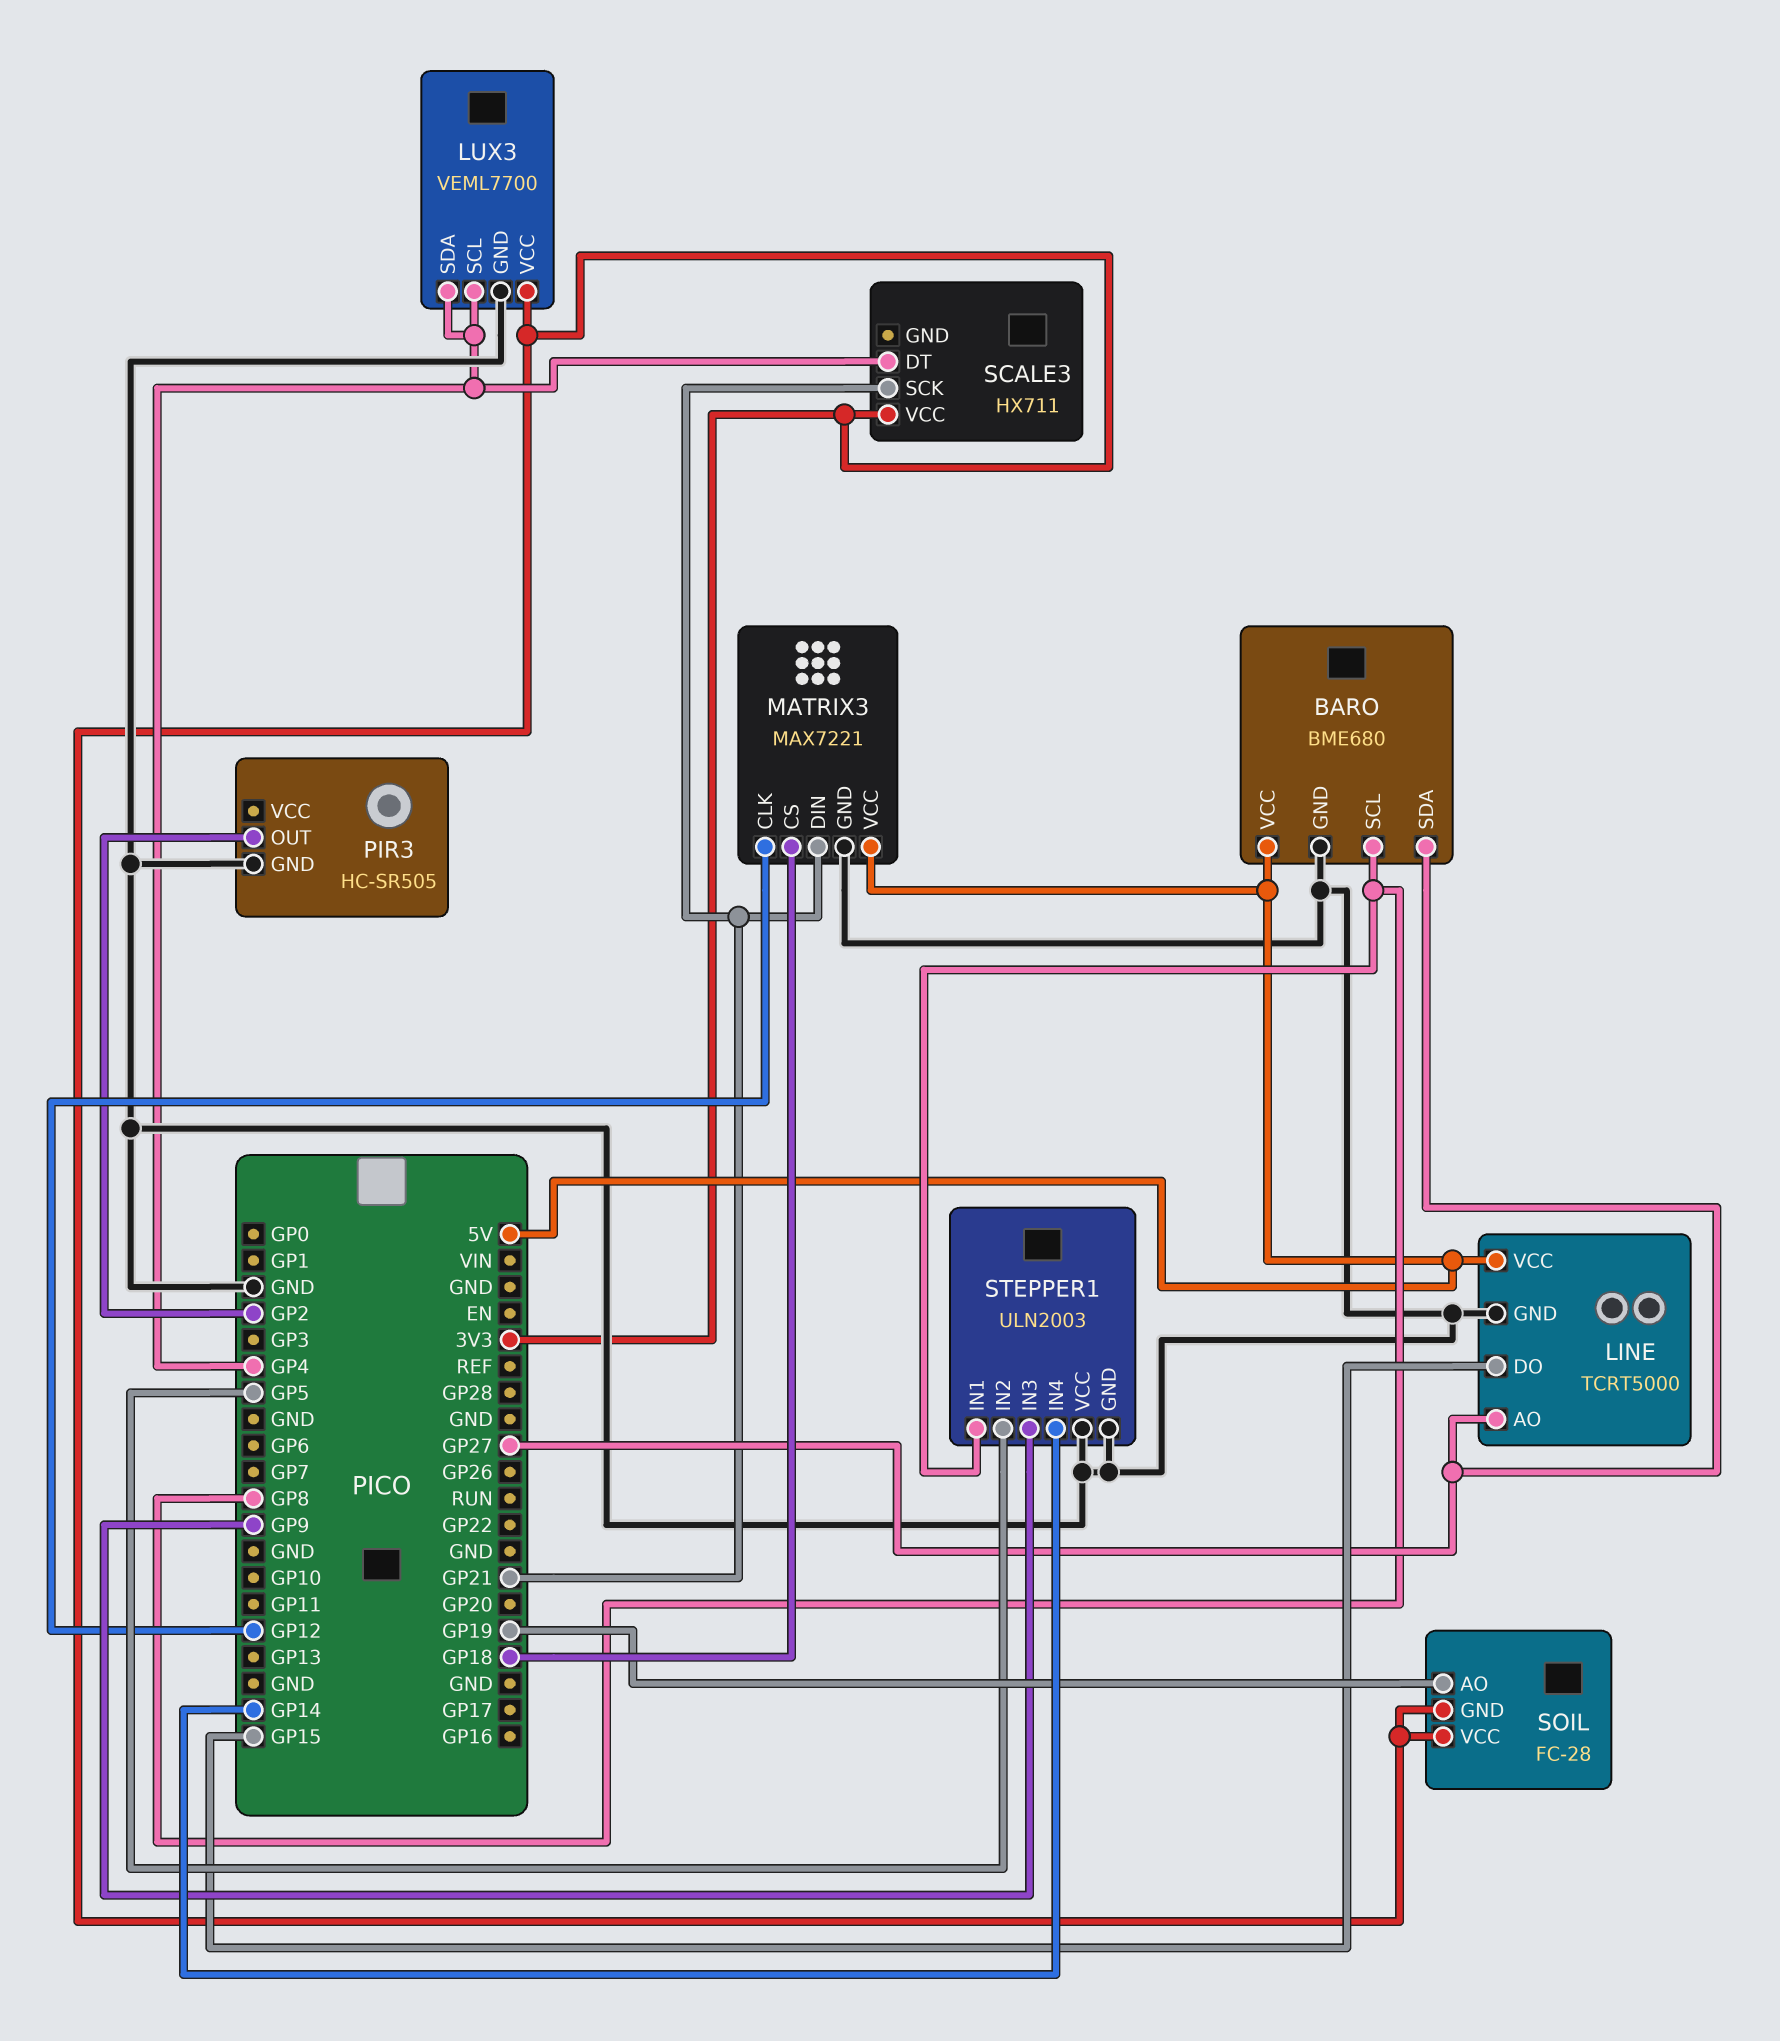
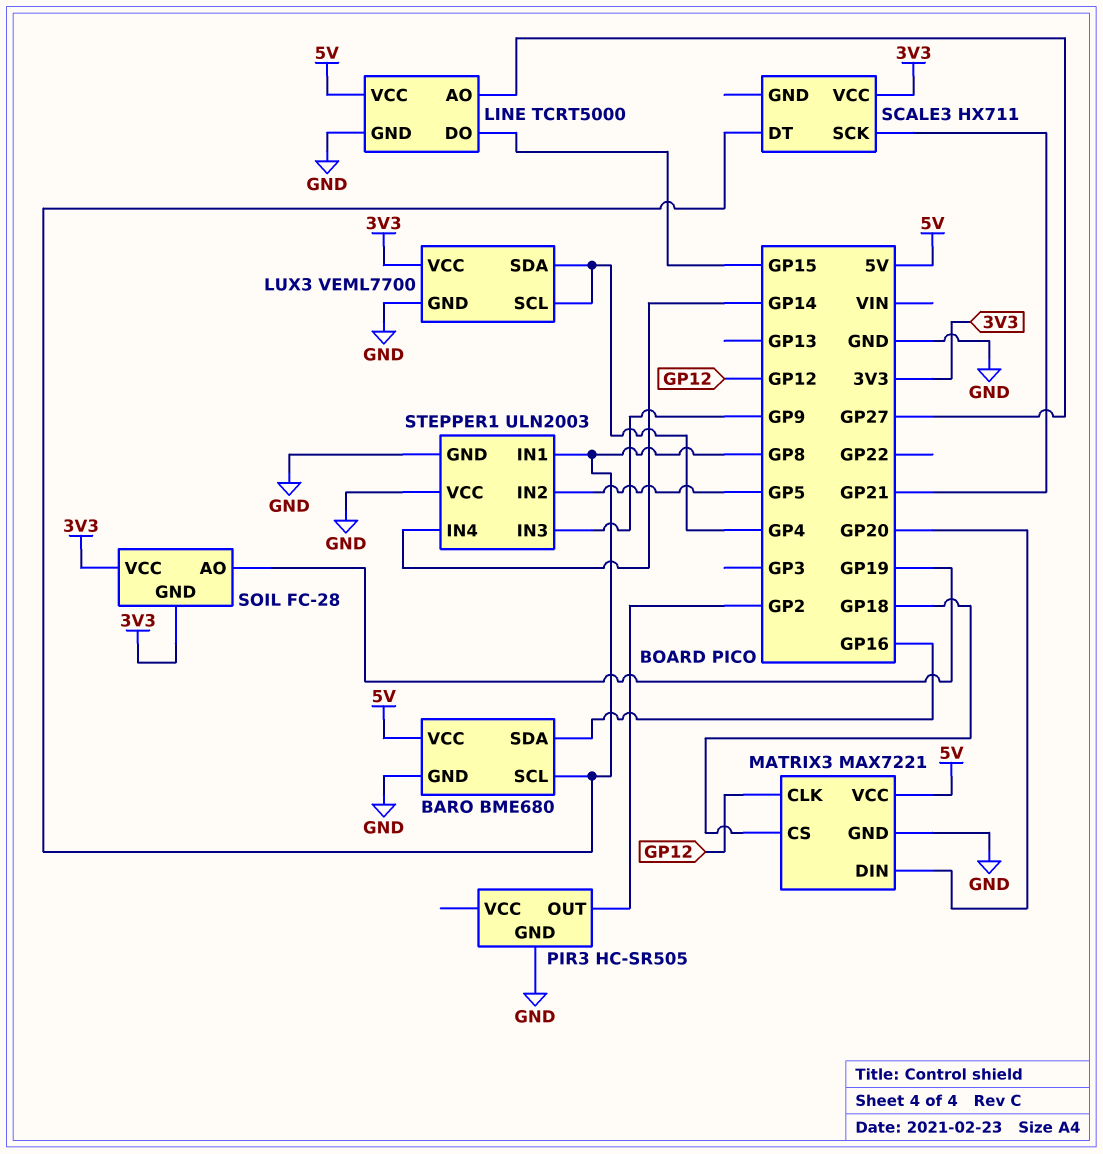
BARO pin SDA: GP27 -> GP16
MATRIX3 pin DIN: GP21 -> GP20
SCALE3 pin DT: GP4 -> GP8

